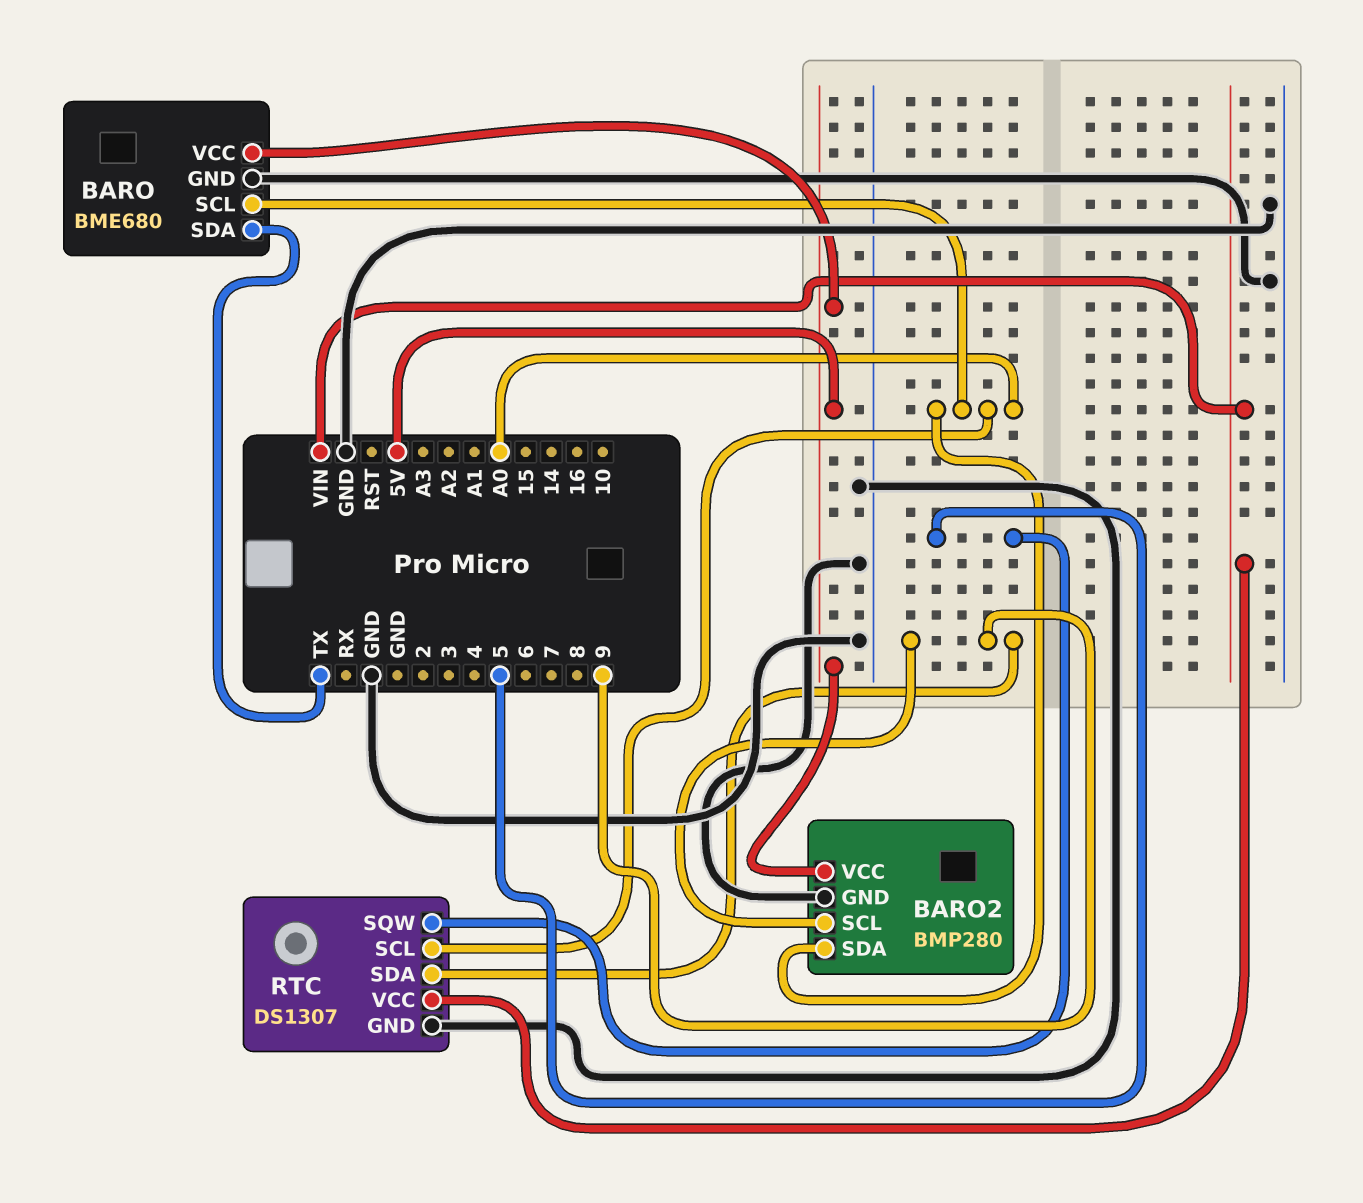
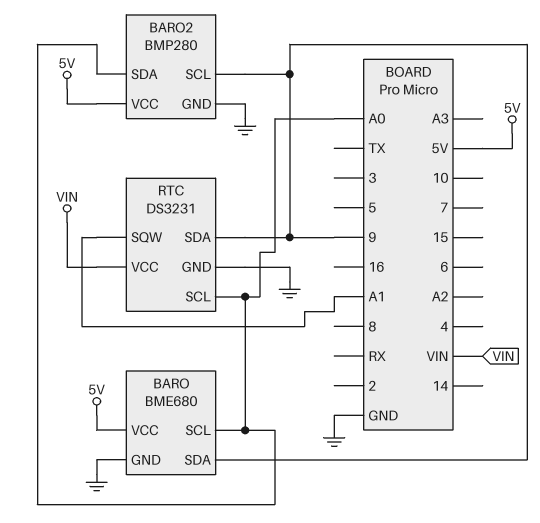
BARO pin SDA: TX -> 9
RTC: DS1307 -> DS3231
RTC pin SQW: 5 -> A1

